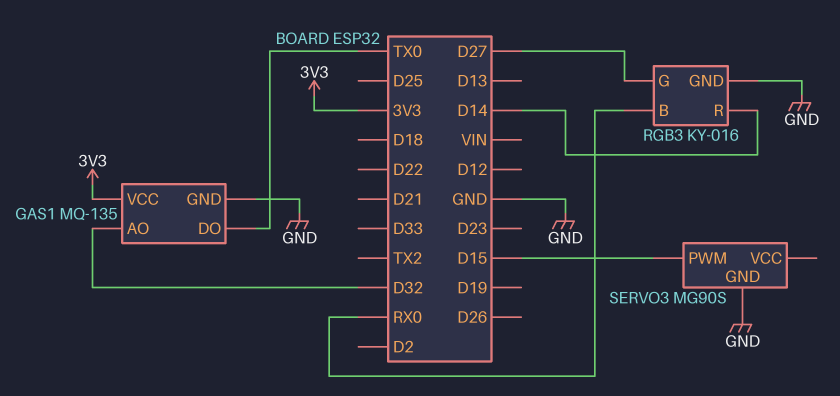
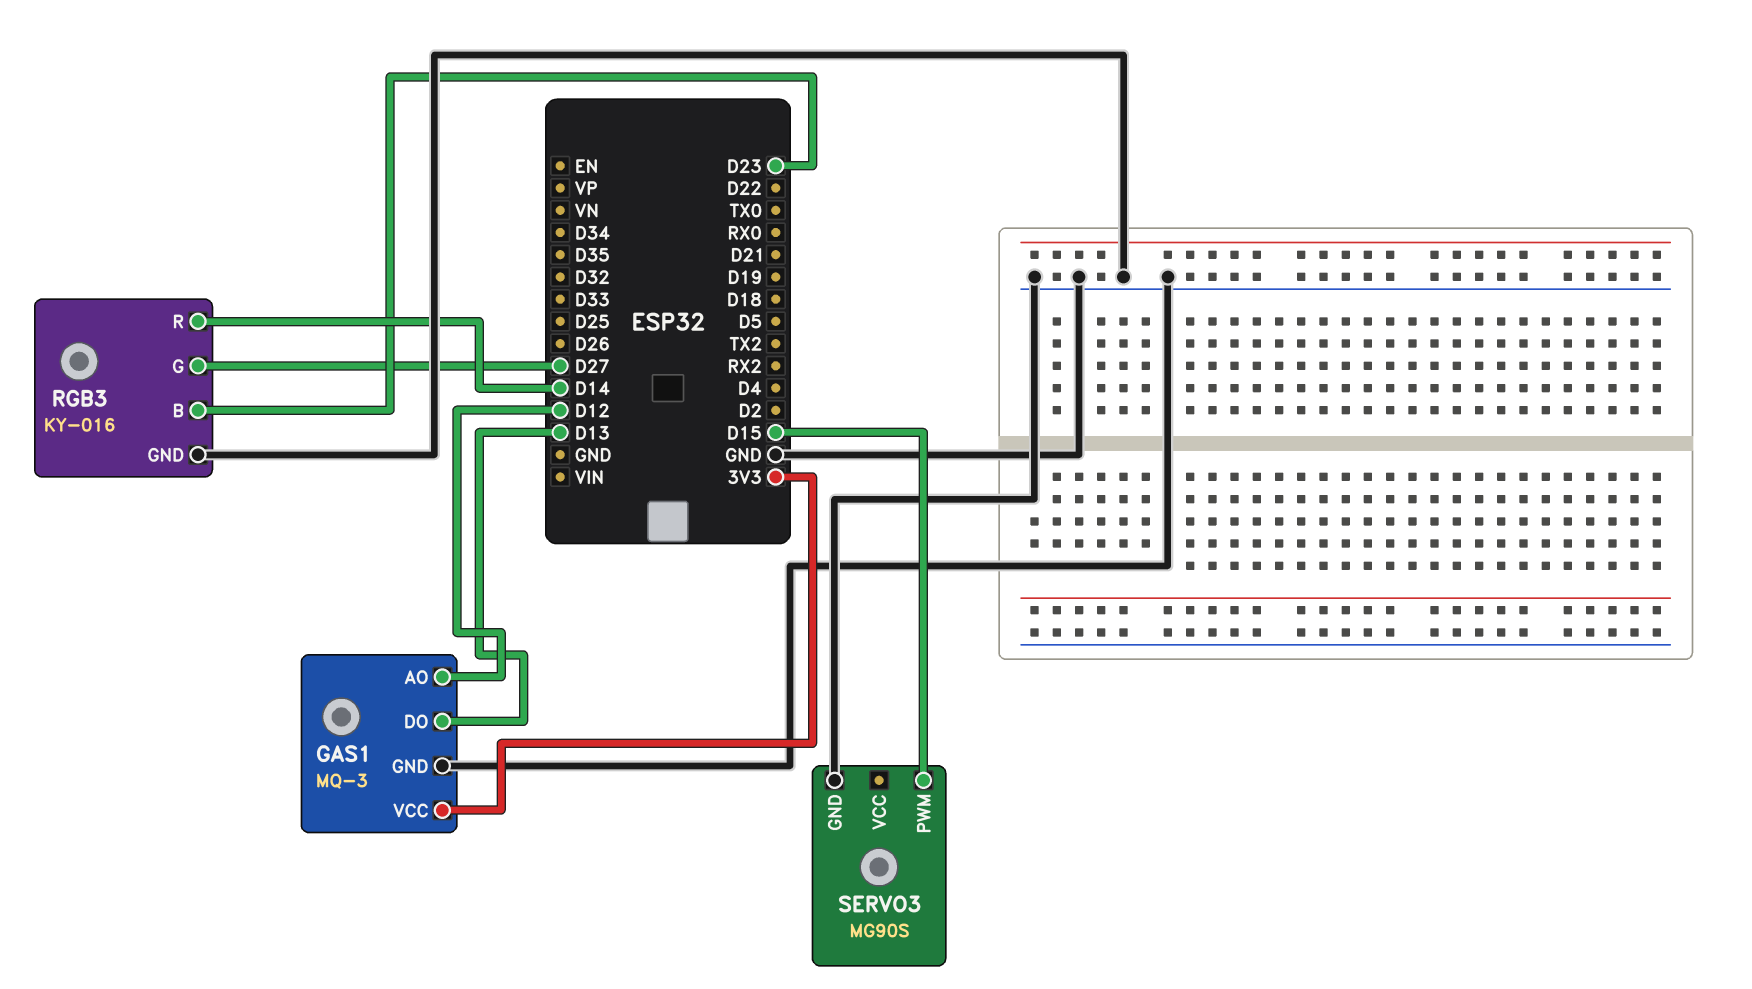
GAS1: MQ-135 -> MQ-3
GAS1 pin AO: D32 -> D12
GAS1 pin DO: TX0 -> D13
RGB3 pin B: RX0 -> D23

